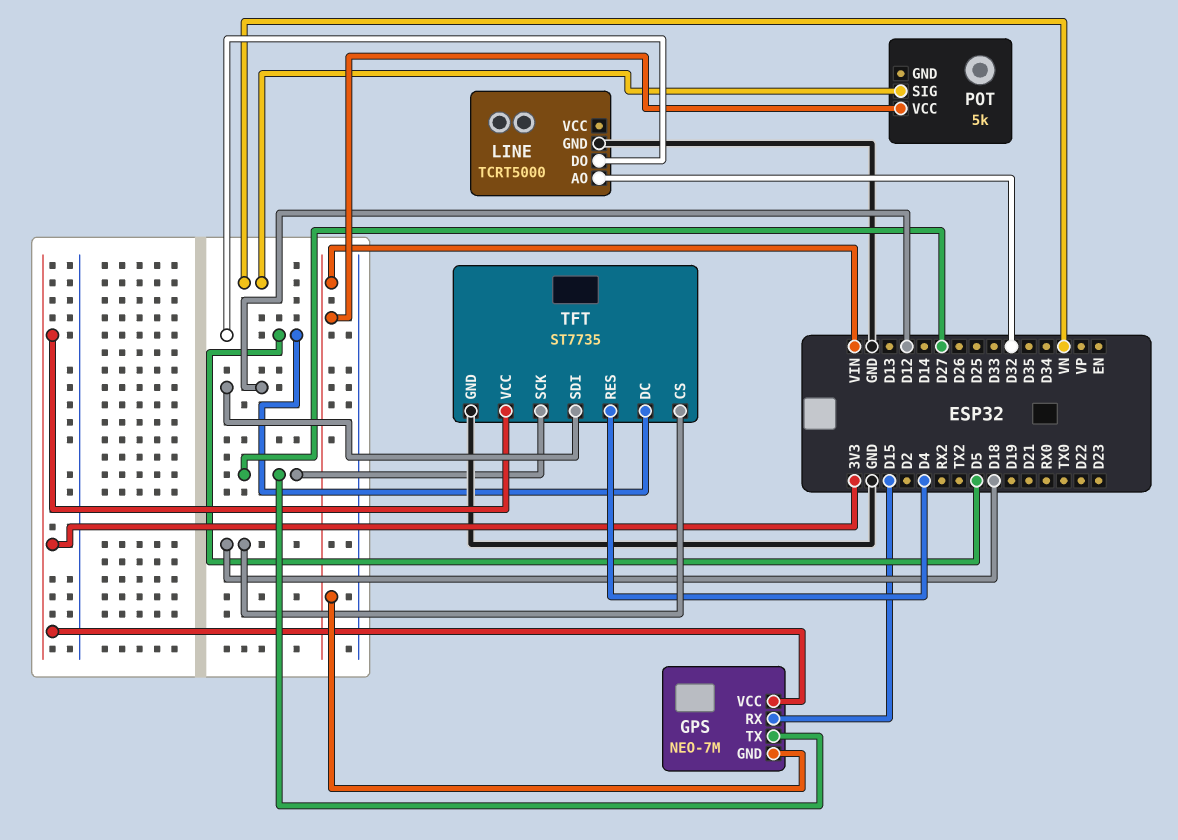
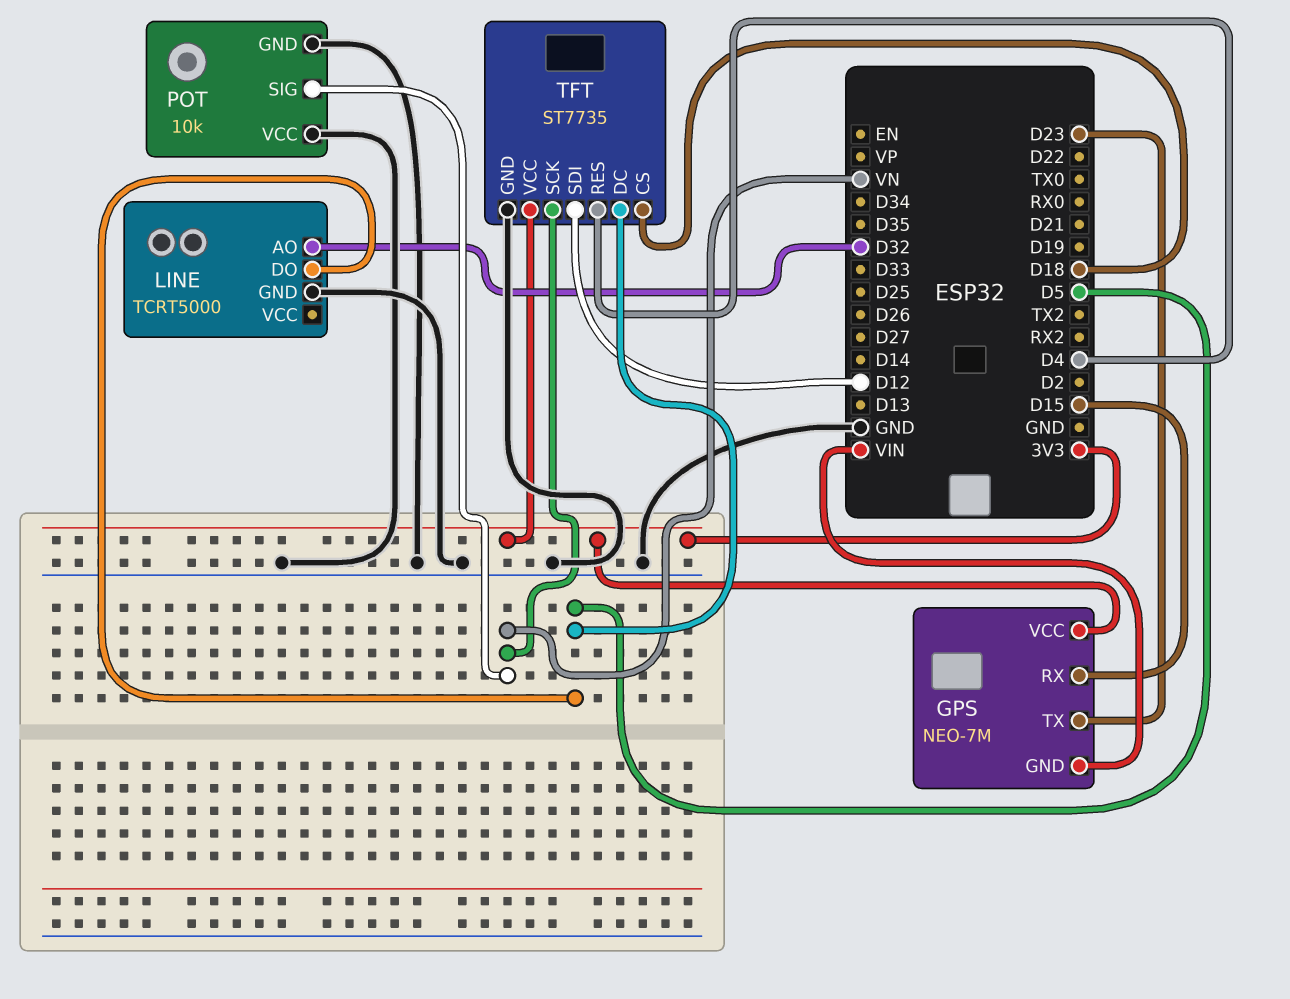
GPS pin TX: D27 -> D23
POT: 5k -> 10k
POT pin GND: none -> GND
POT pin VCC: VIN -> GND
TFT pin SCK: D27 -> VN

